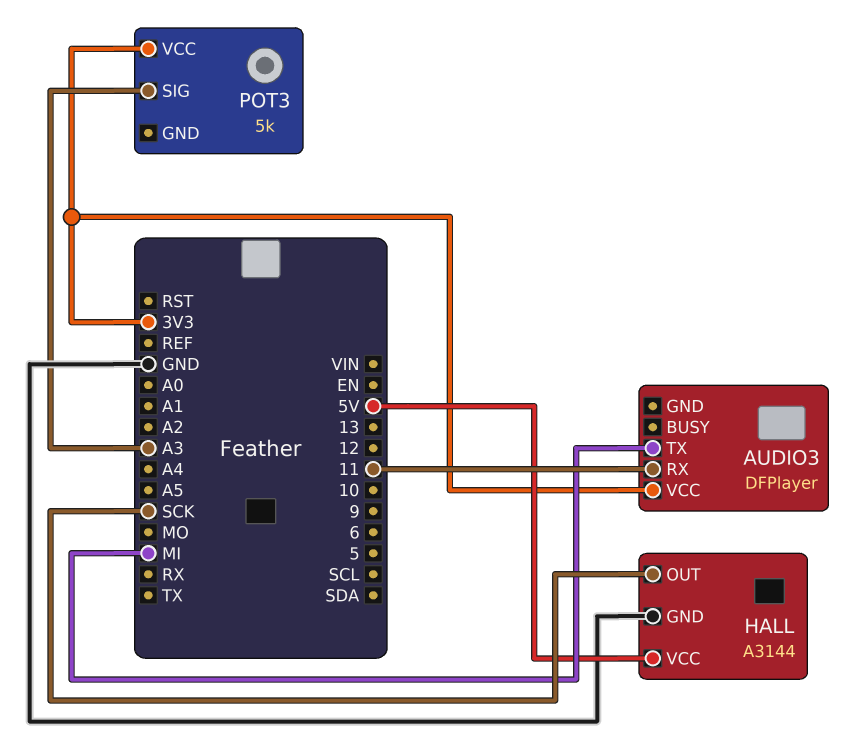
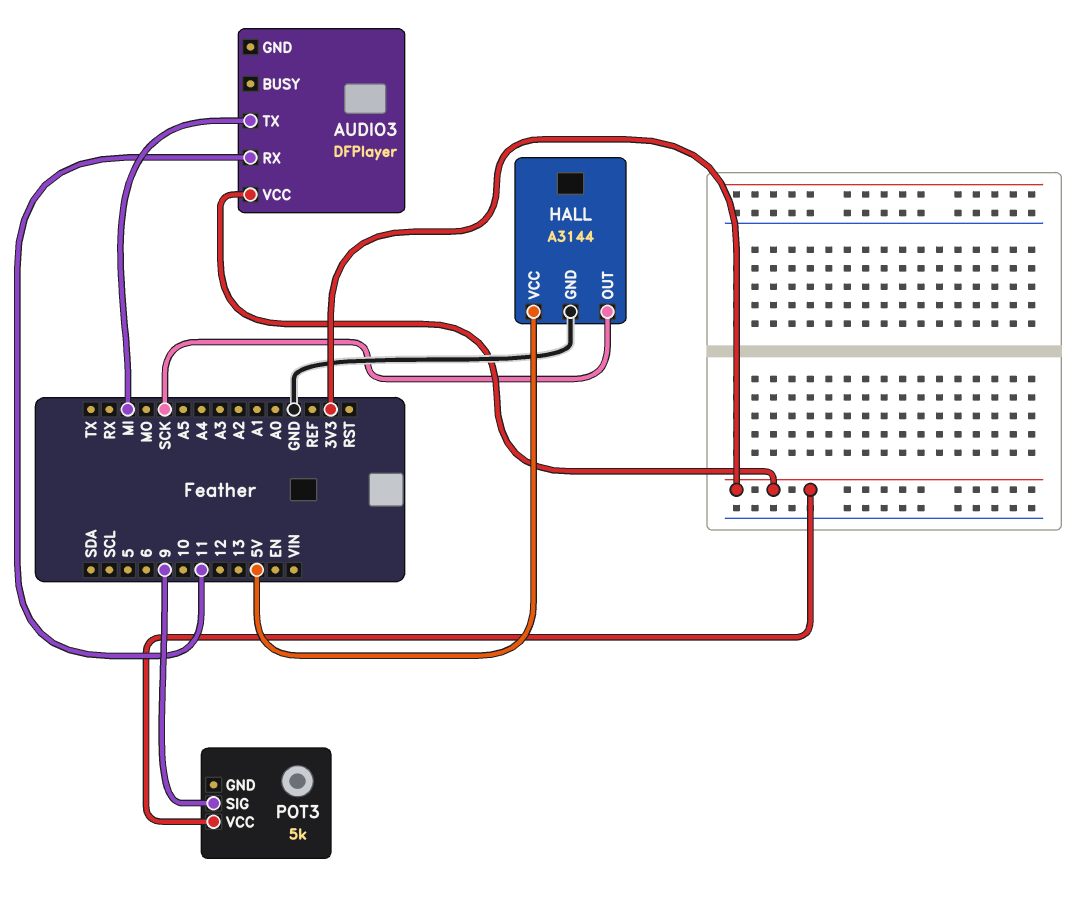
POT3 pin SIG: A3 -> 9

